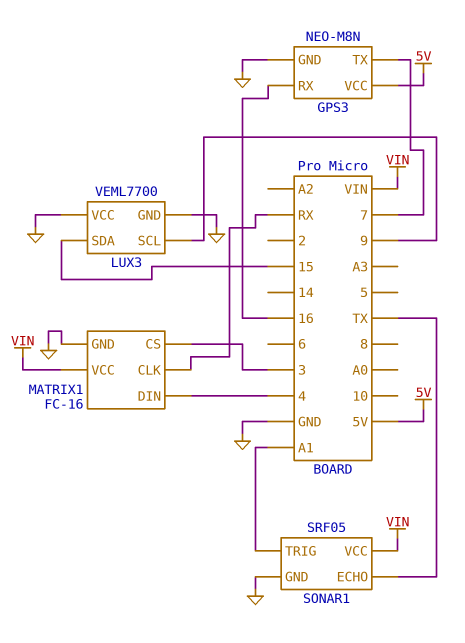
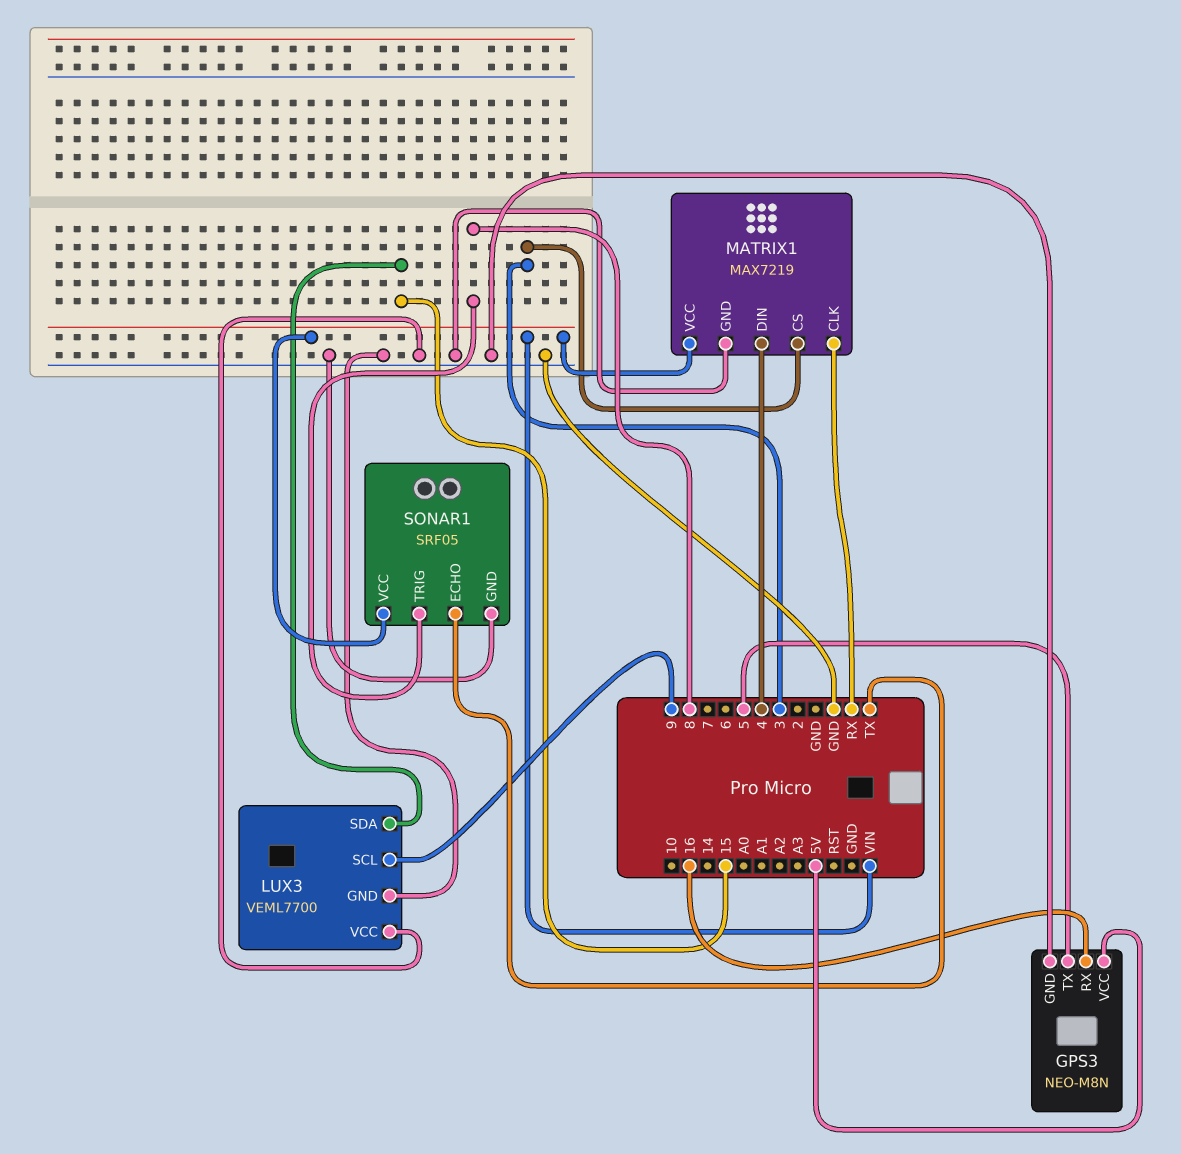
GPS3 pin TX: 7 -> 5
MATRIX1: FC-16 -> MAX7219
SONAR1 pin TRIG: A1 -> 8

